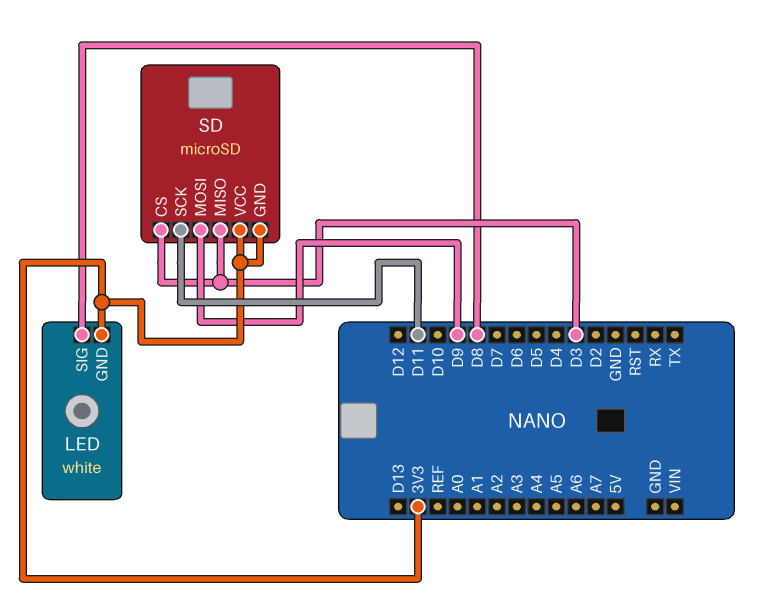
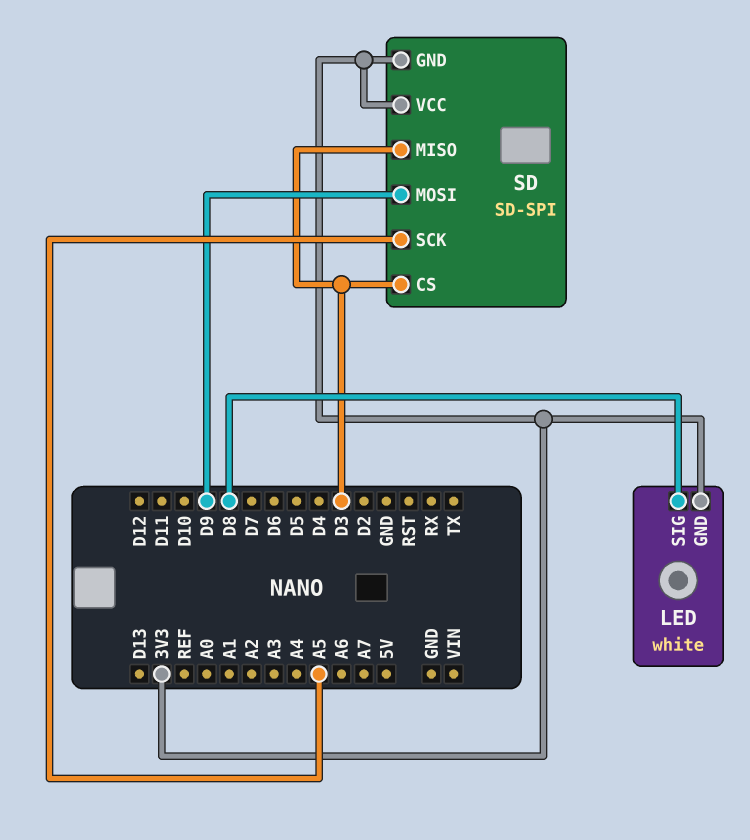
SD: microSD -> SD-SPI
SD pin SCK: D11 -> A5

